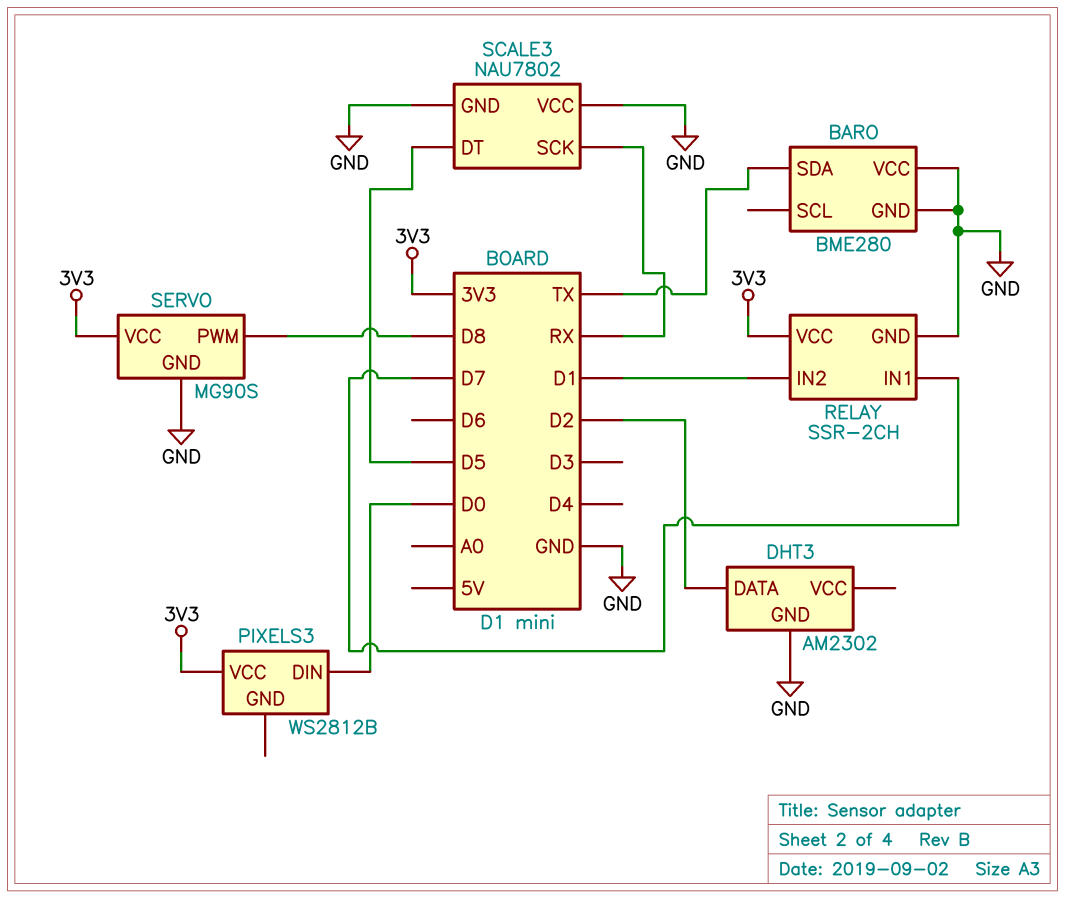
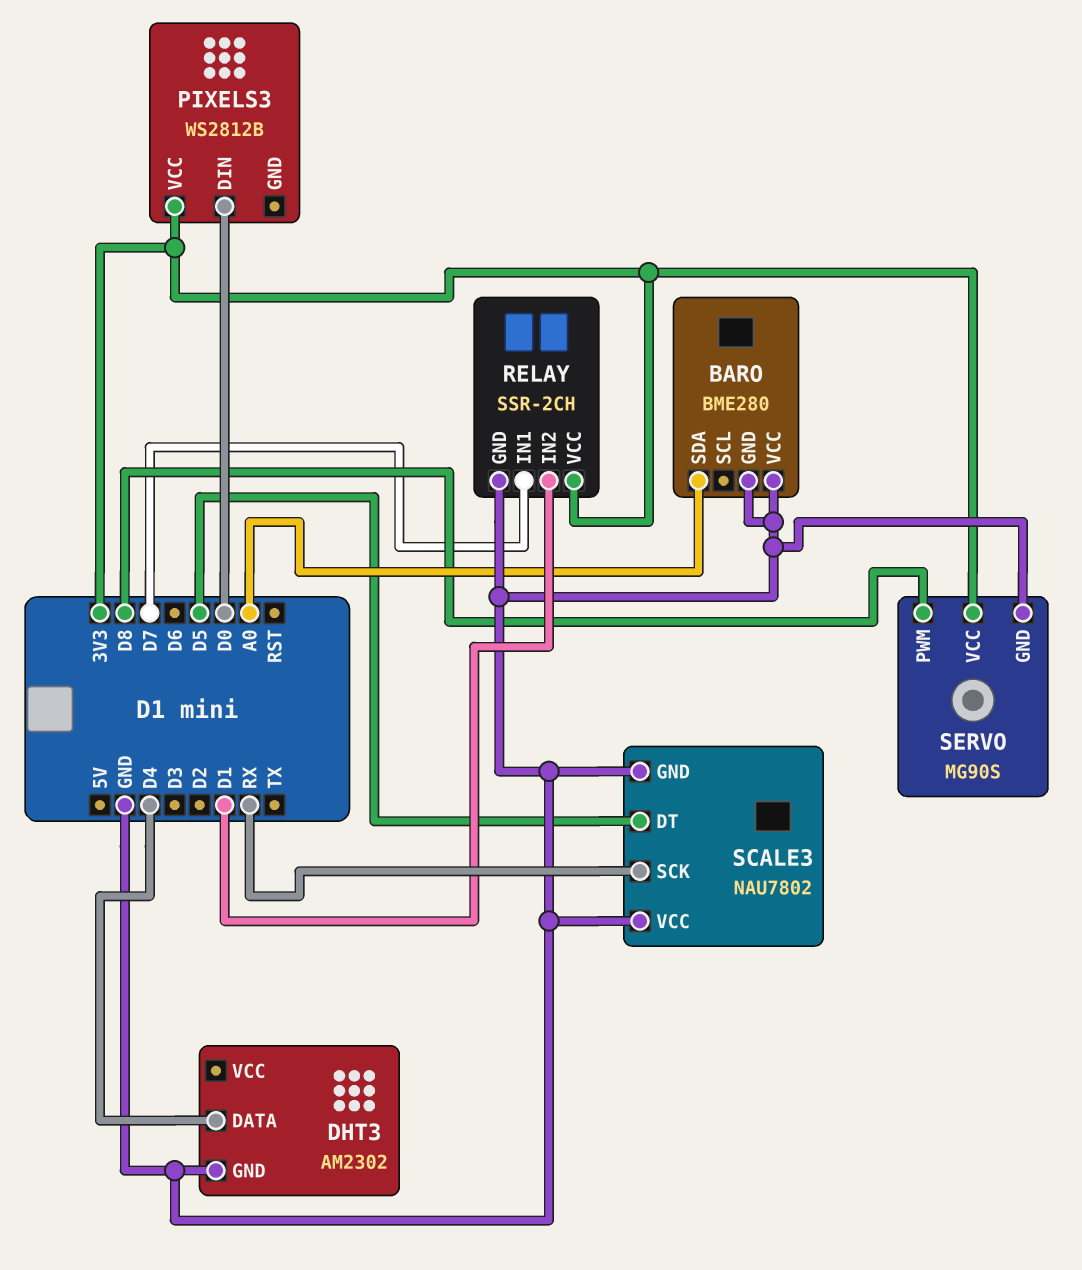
BARO pin SDA: TX -> A0
DHT3 pin DATA: D2 -> D4

